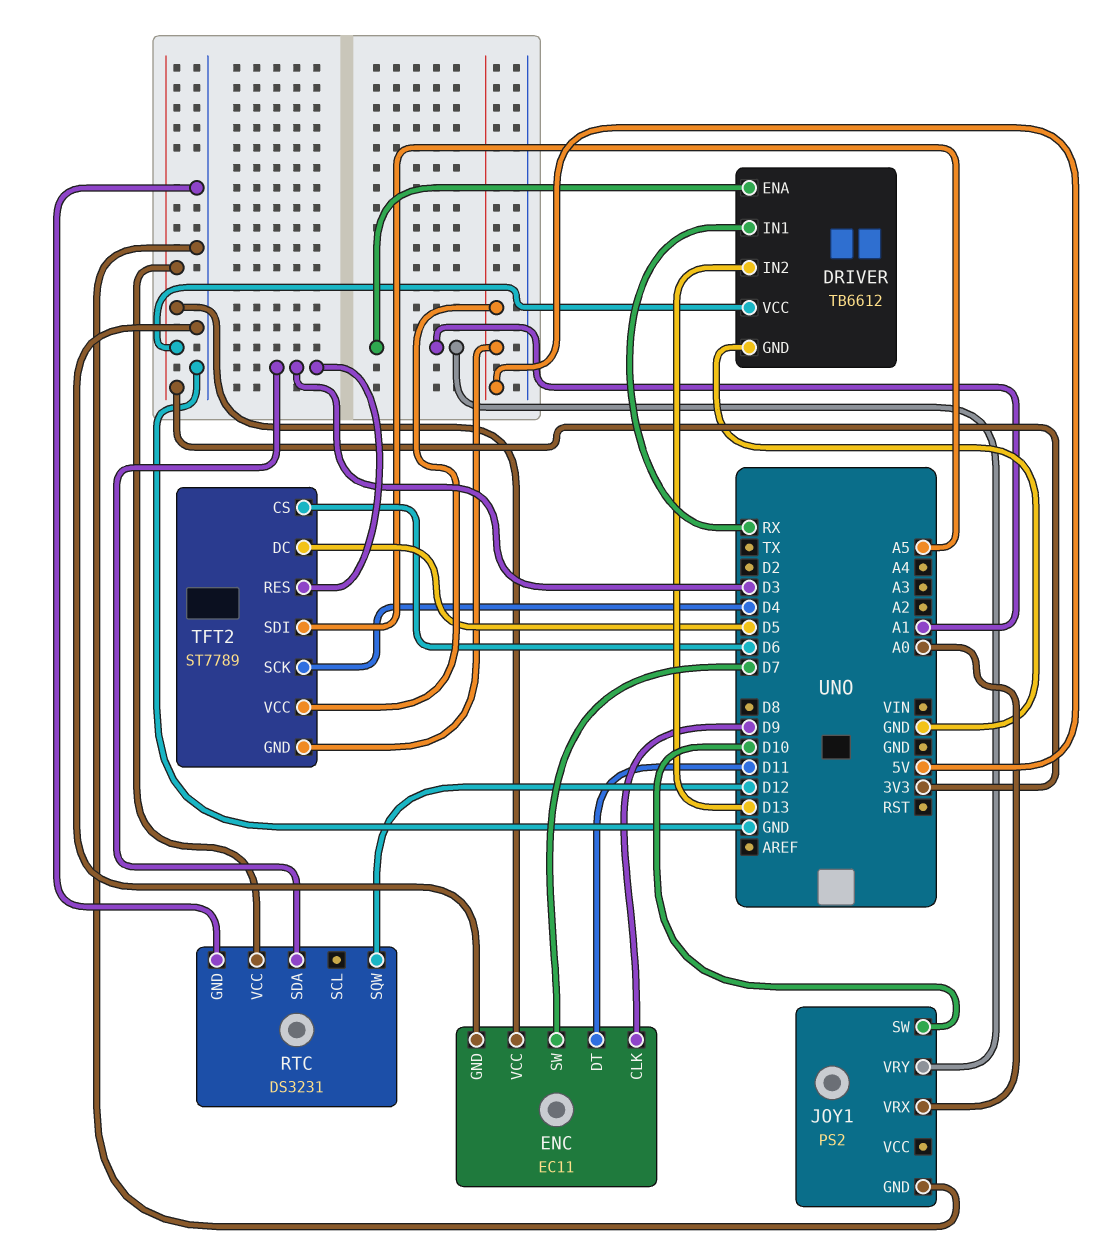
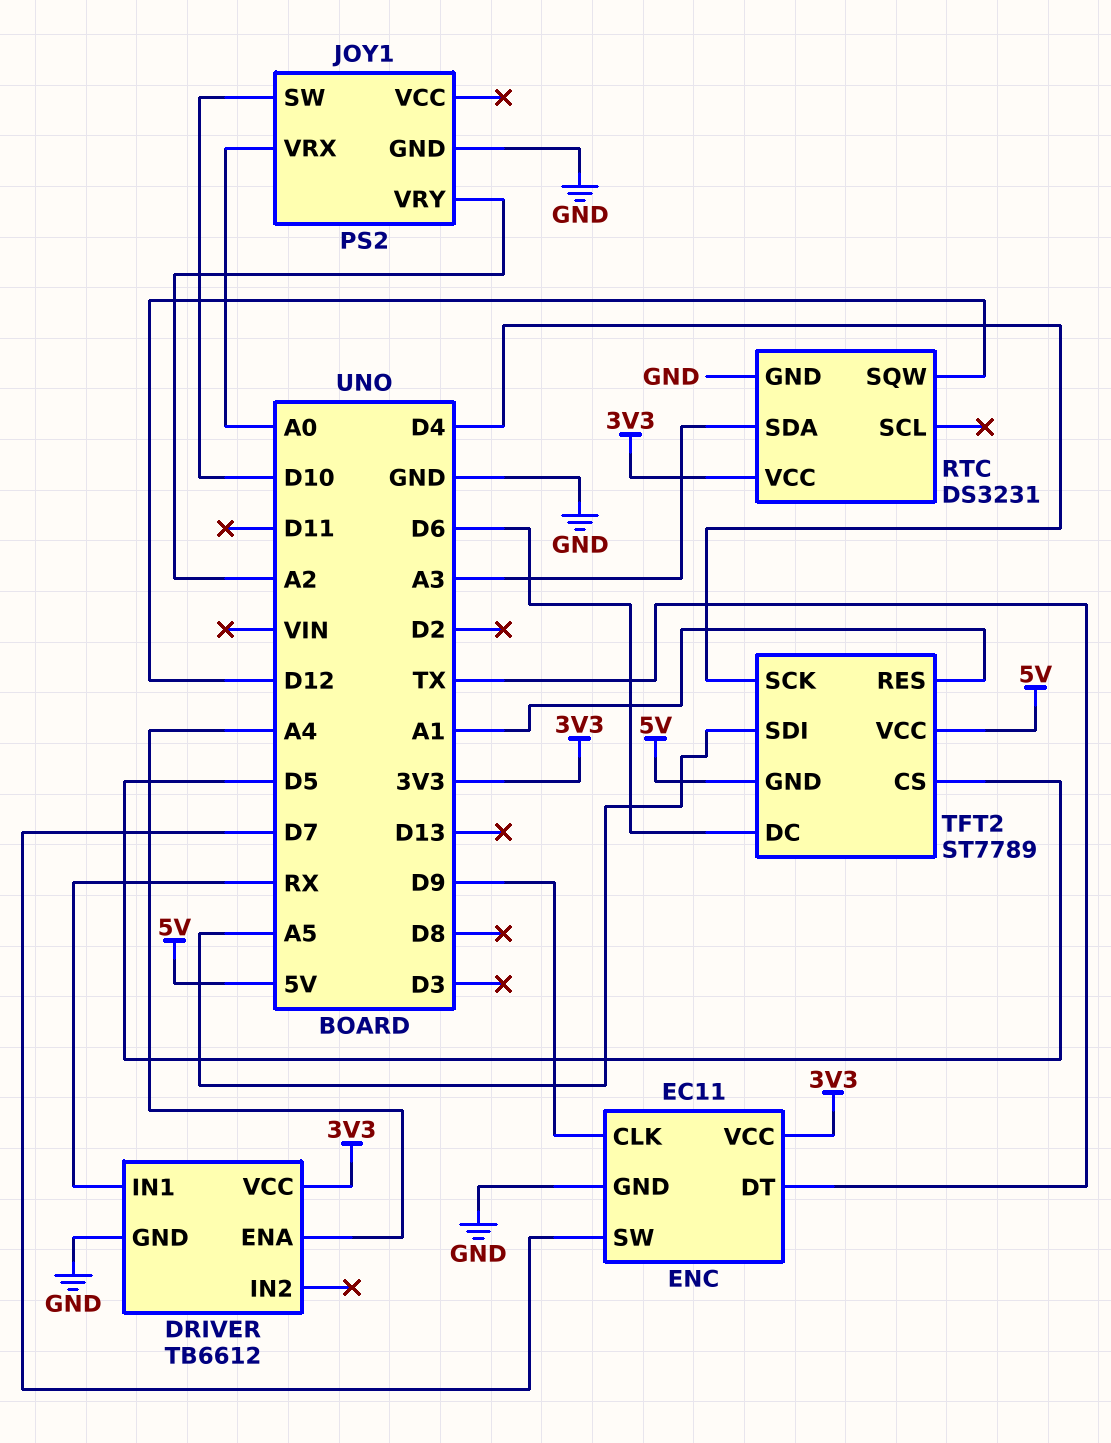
DRIVER pin ENA: A1 -> A4
DRIVER pin IN2: D13 -> none
ENC pin DT: D11 -> TX
JOY1 pin VRY: A1 -> A2
RTC pin SDA: D3 -> A3
TFT2 pin CS: D6 -> D5
TFT2 pin DC: D5 -> D6
TFT2 pin RES: D3 -> A1

